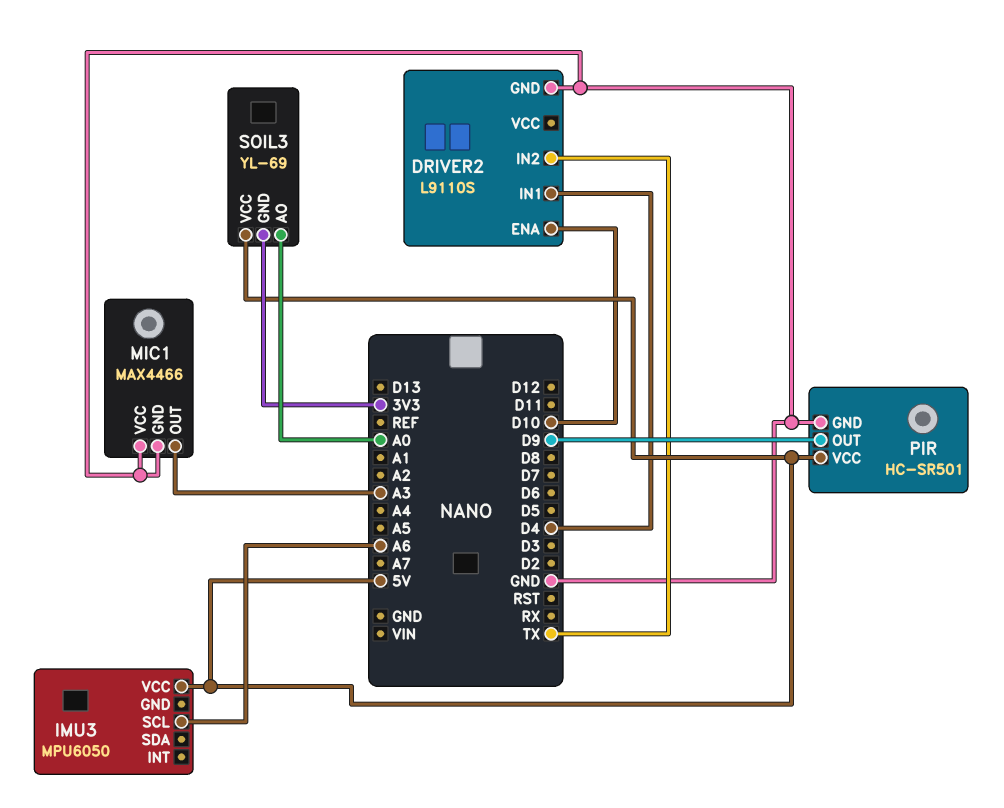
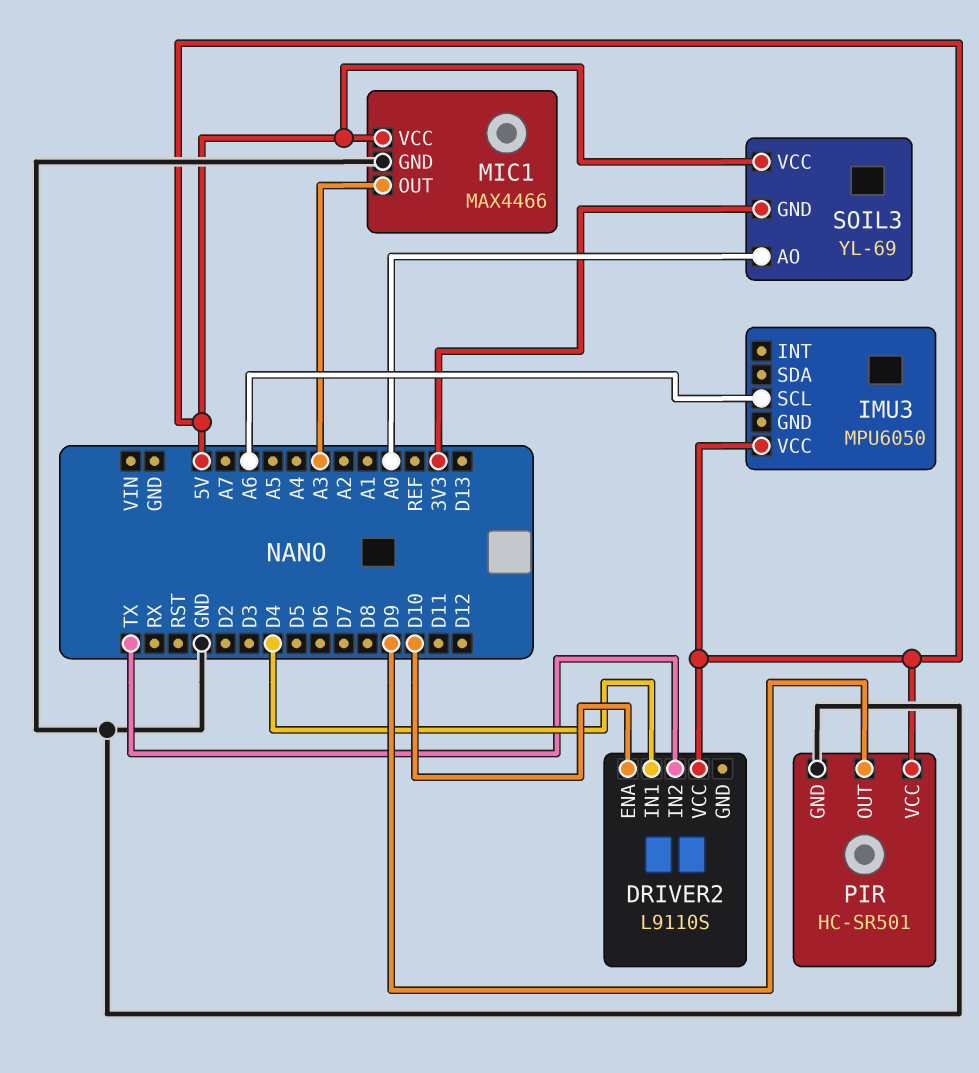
DRIVER2 pin GND: GND -> none
DRIVER2 pin VCC: none -> 5V
MIC1 pin VCC: GND -> 5V

